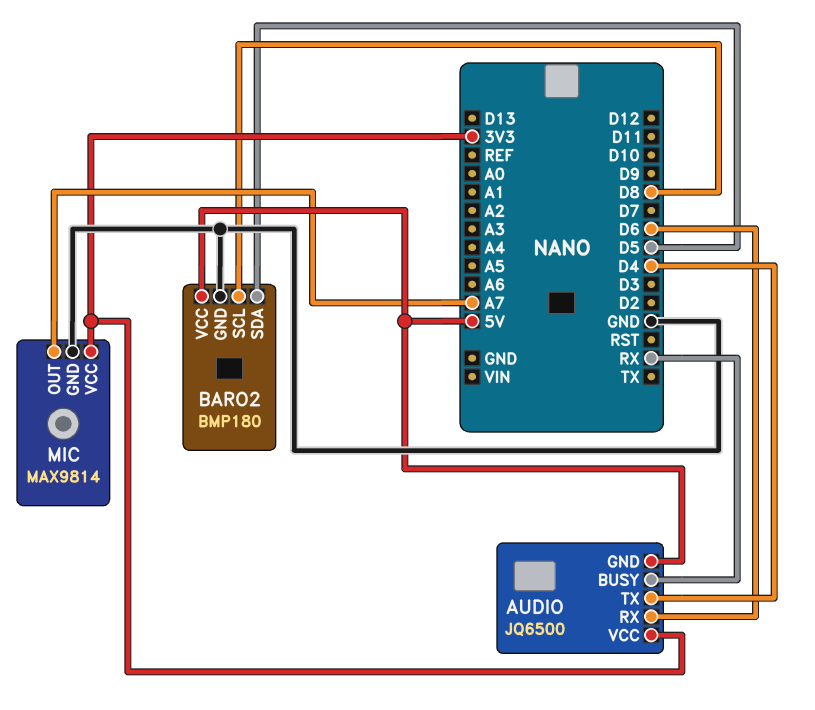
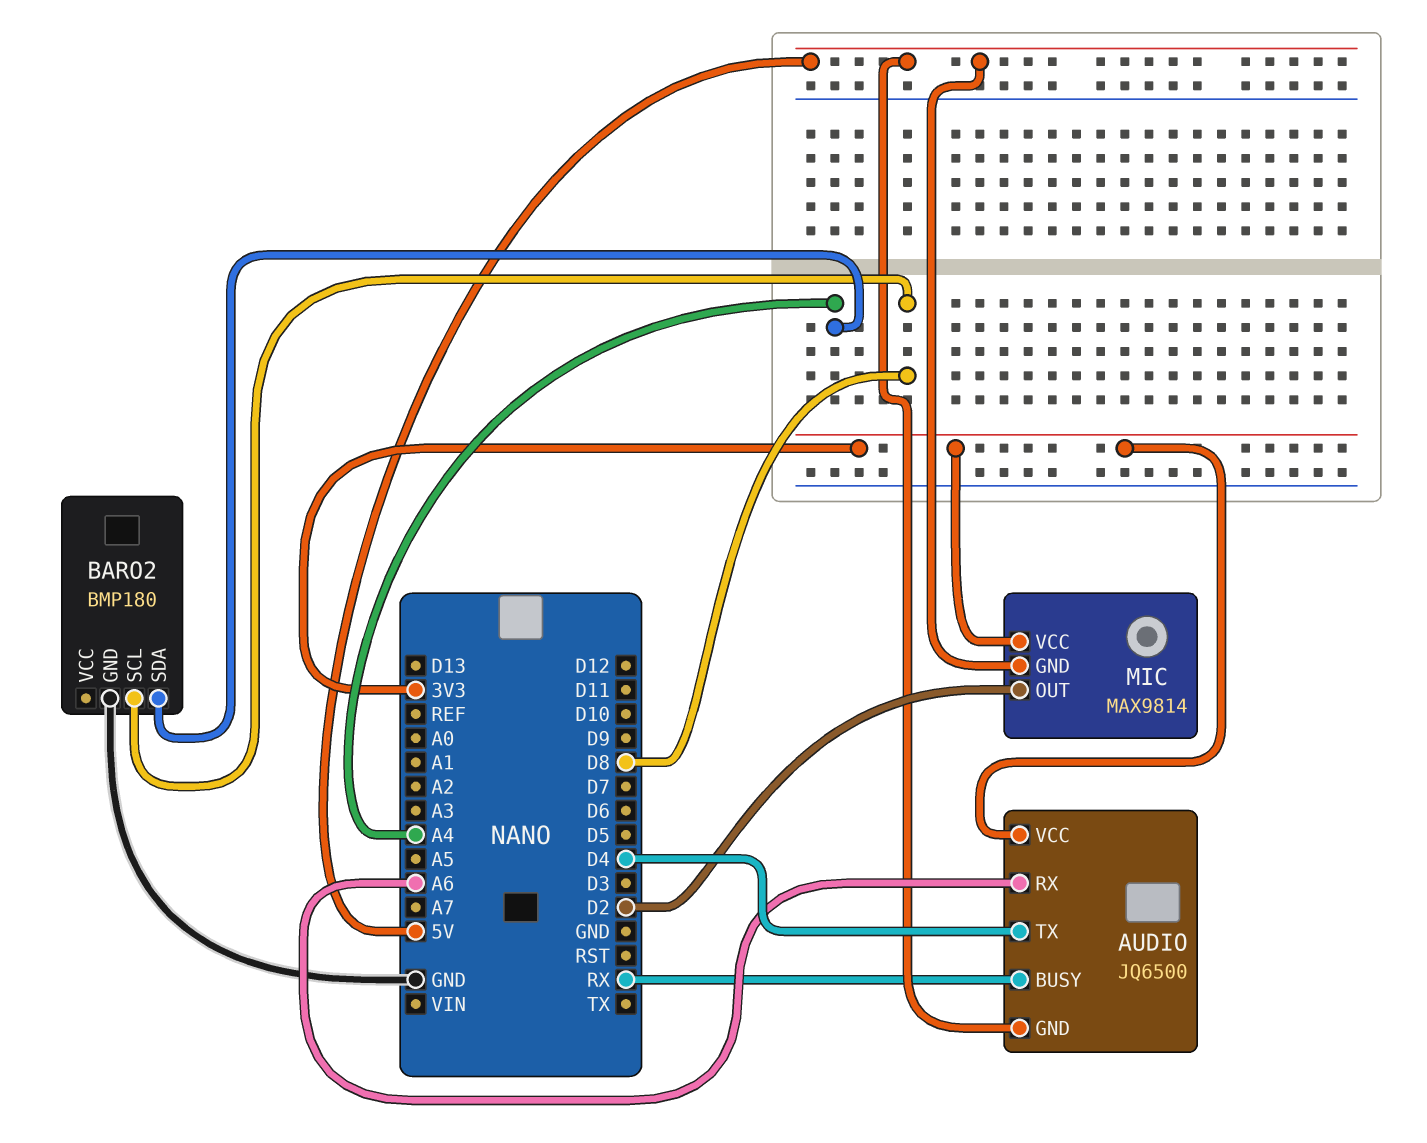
AUDIO pin RX: D6 -> A6
BARO2 pin SDA: D5 -> A4
BARO2 pin VCC: 5V -> none
MIC pin GND: GND -> 5V
MIC pin OUT: A7 -> D2

